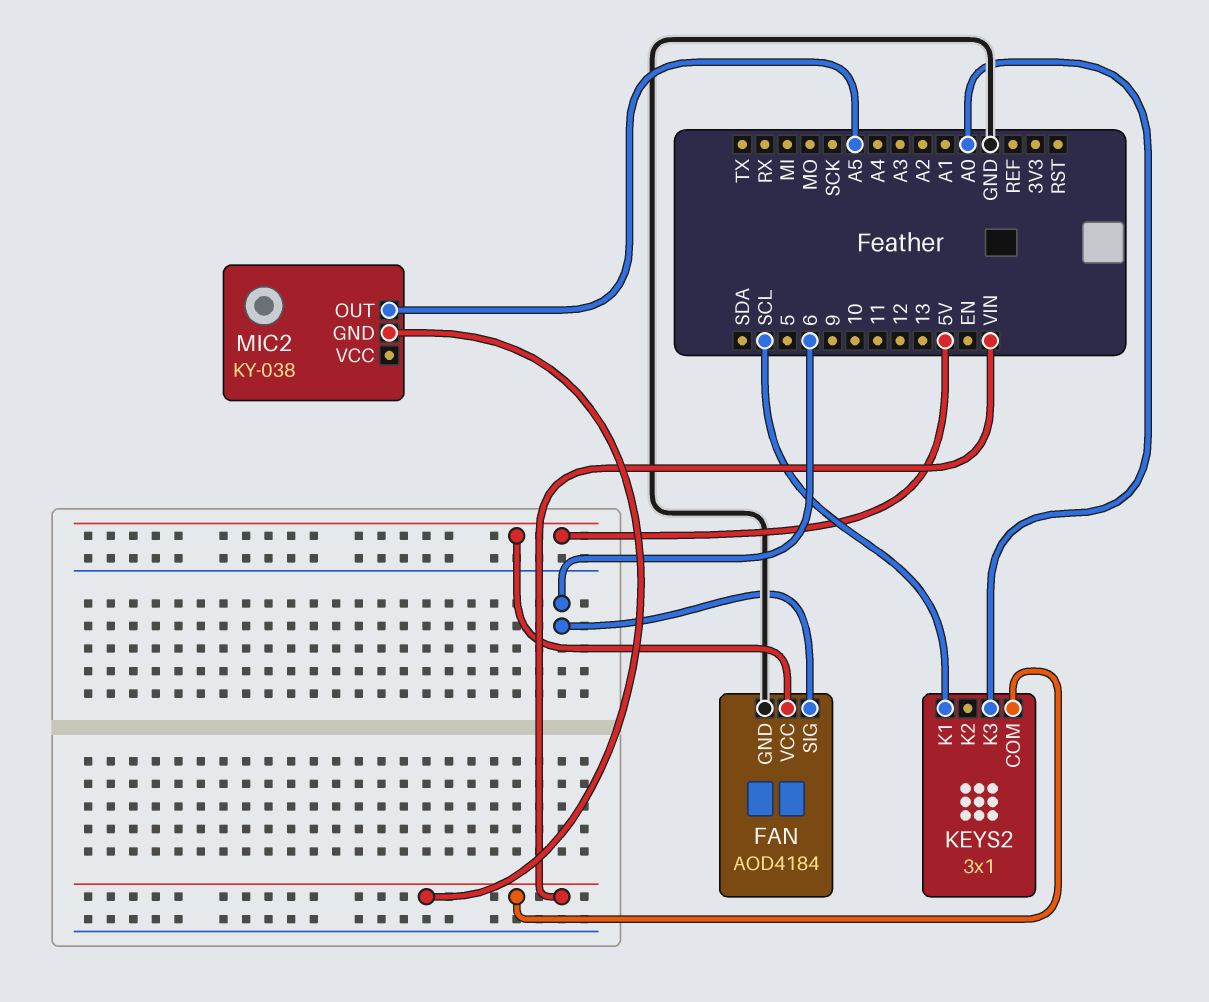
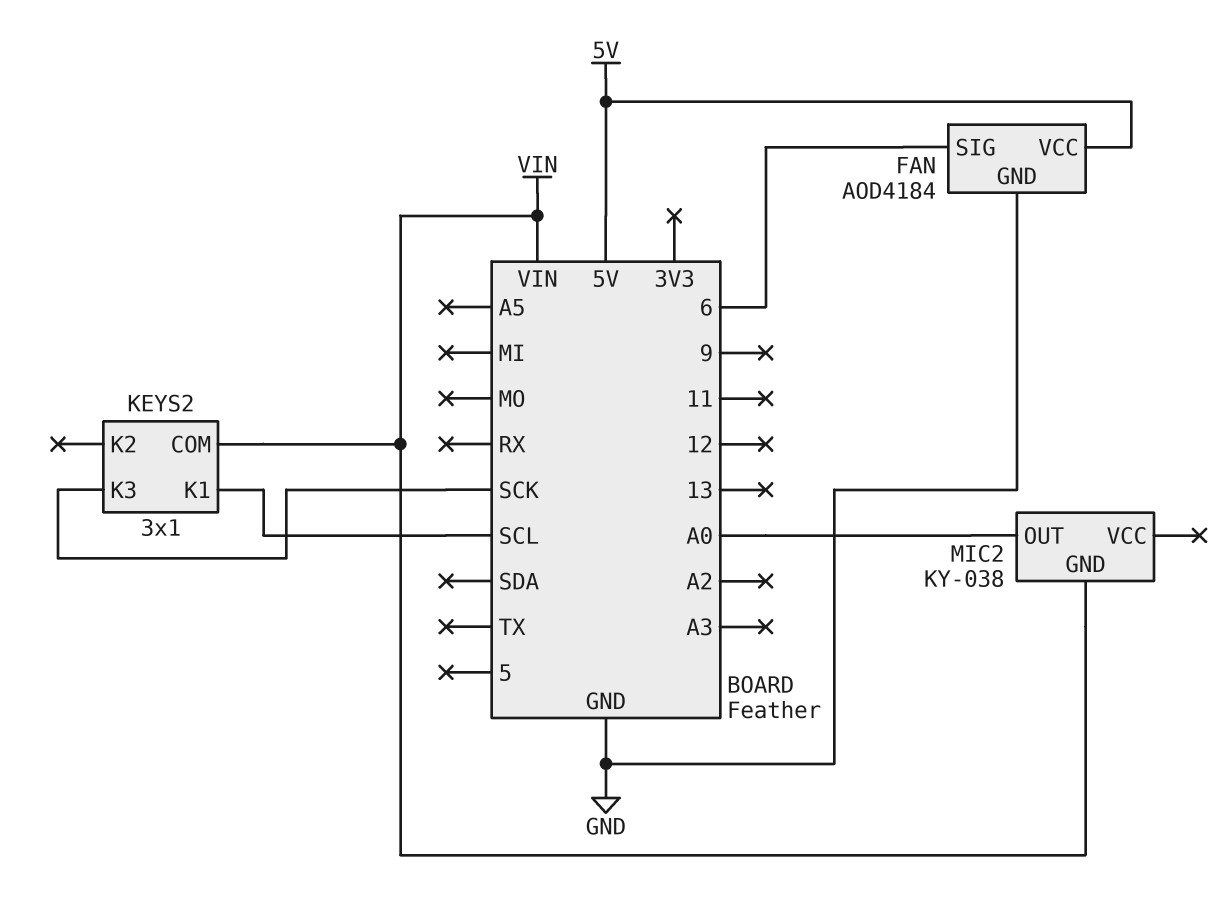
KEYS2 pin K3: A0 -> SCK
MIC2 pin OUT: A5 -> A0

